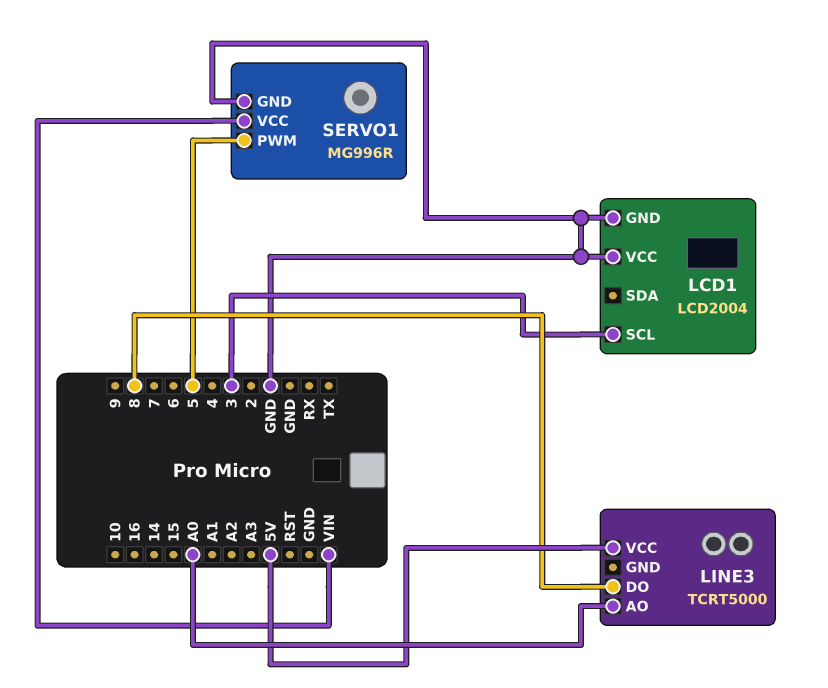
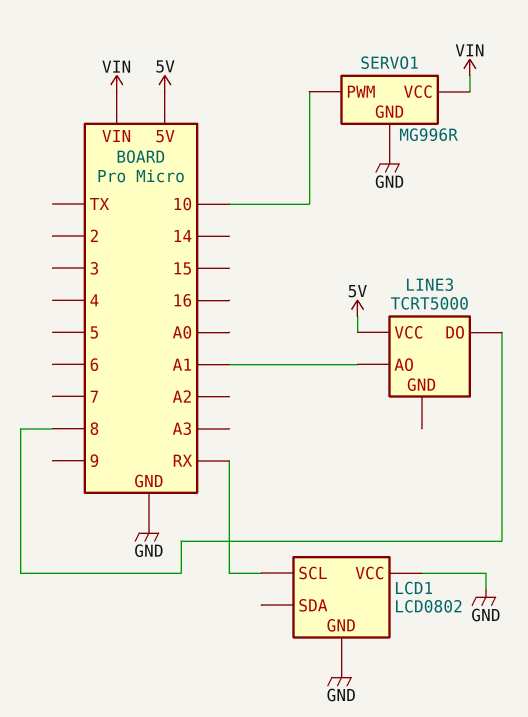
LCD1: LCD2004 -> LCD0802
LCD1 pin SCL: 3 -> RX
LINE3 pin AO: A0 -> A1
SERVO1 pin PWM: 5 -> 10

